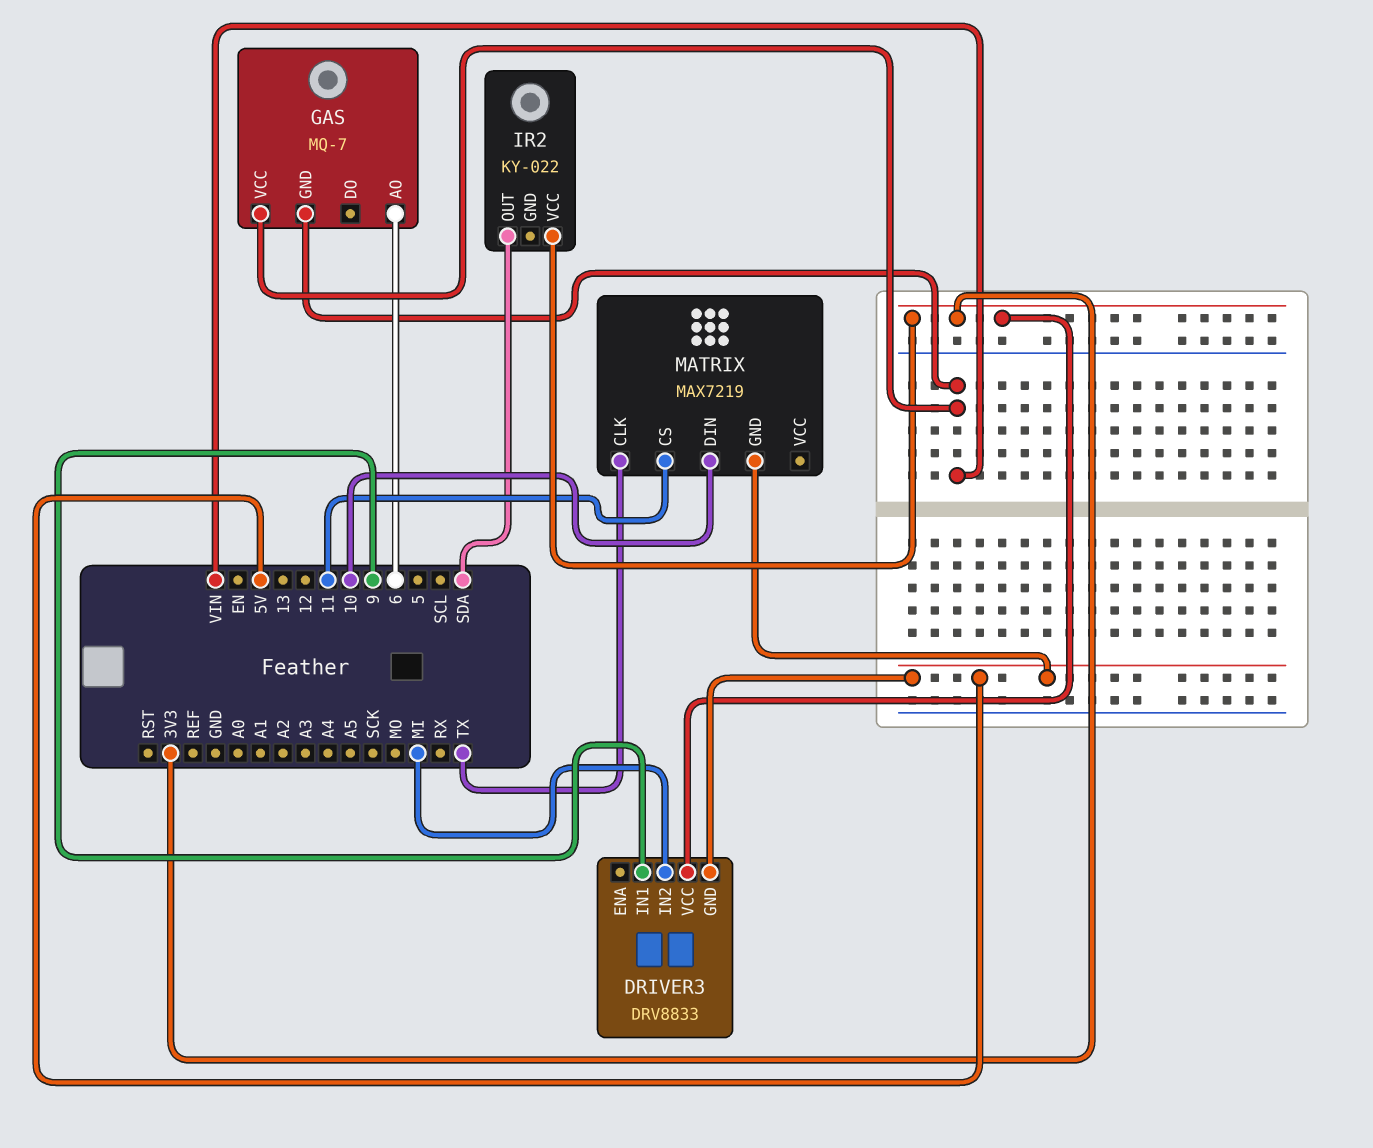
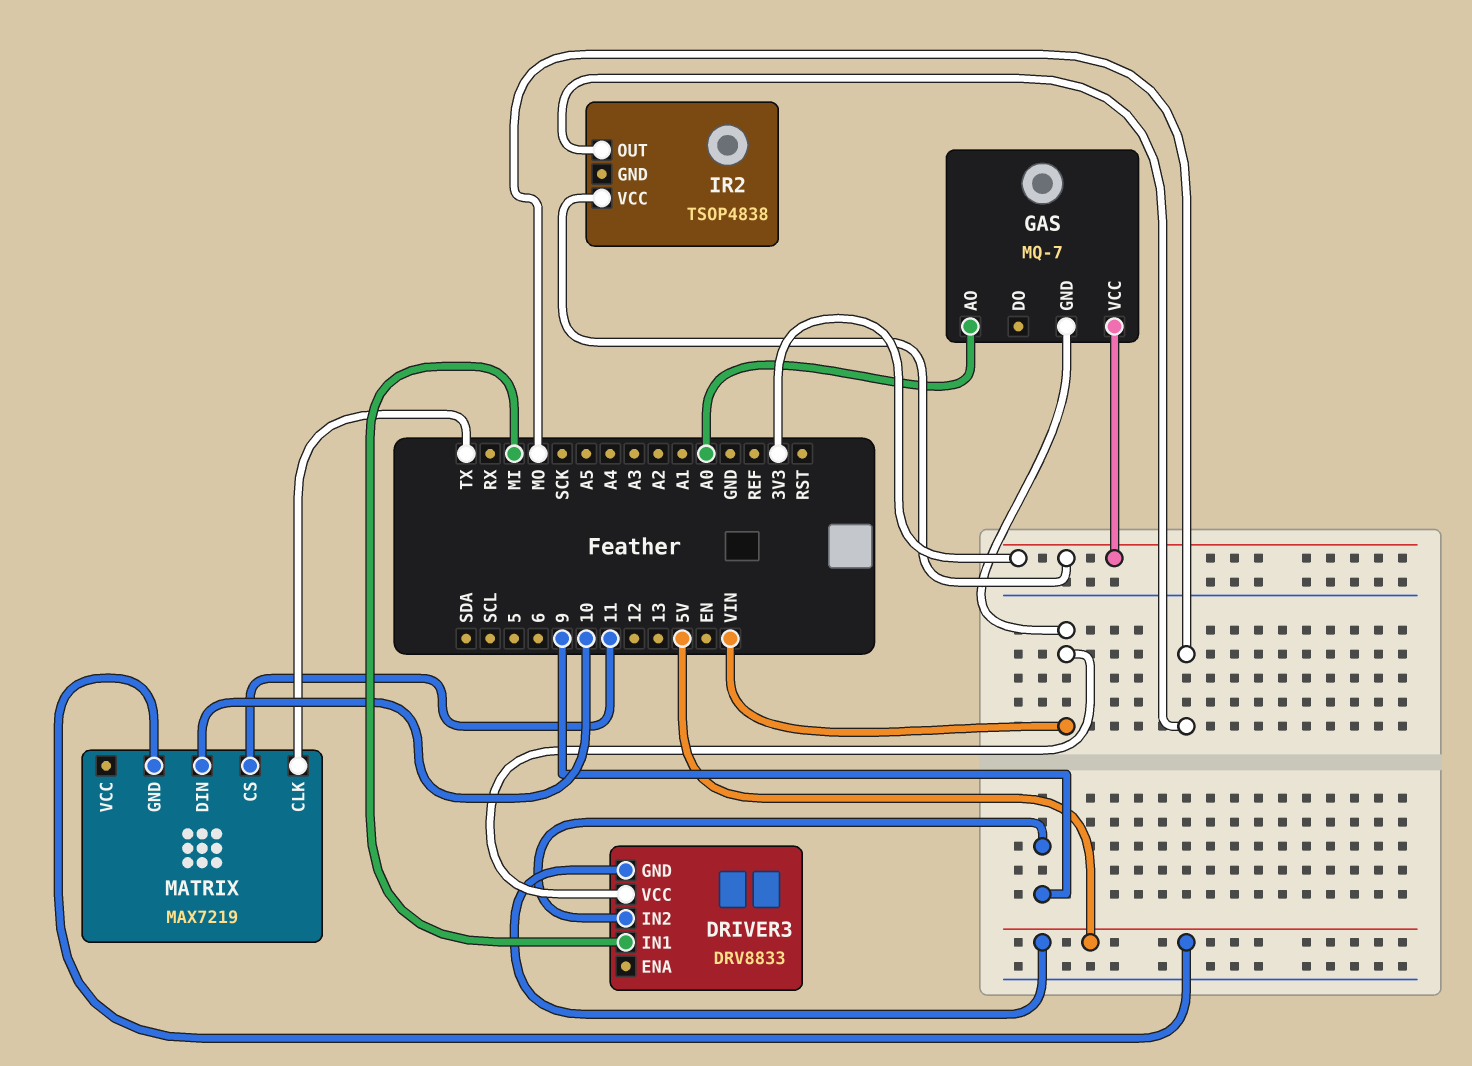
DRIVER3 pin IN1: 9 -> MI
DRIVER3 pin IN2: MI -> 9
DRIVER3 pin VCC: 3V3 -> VIN
GAS pin AO: 6 -> A0
GAS pin VCC: VIN -> 3V3
IR2: KY-022 -> TSOP4838
IR2 pin OUT: SDA -> MO

